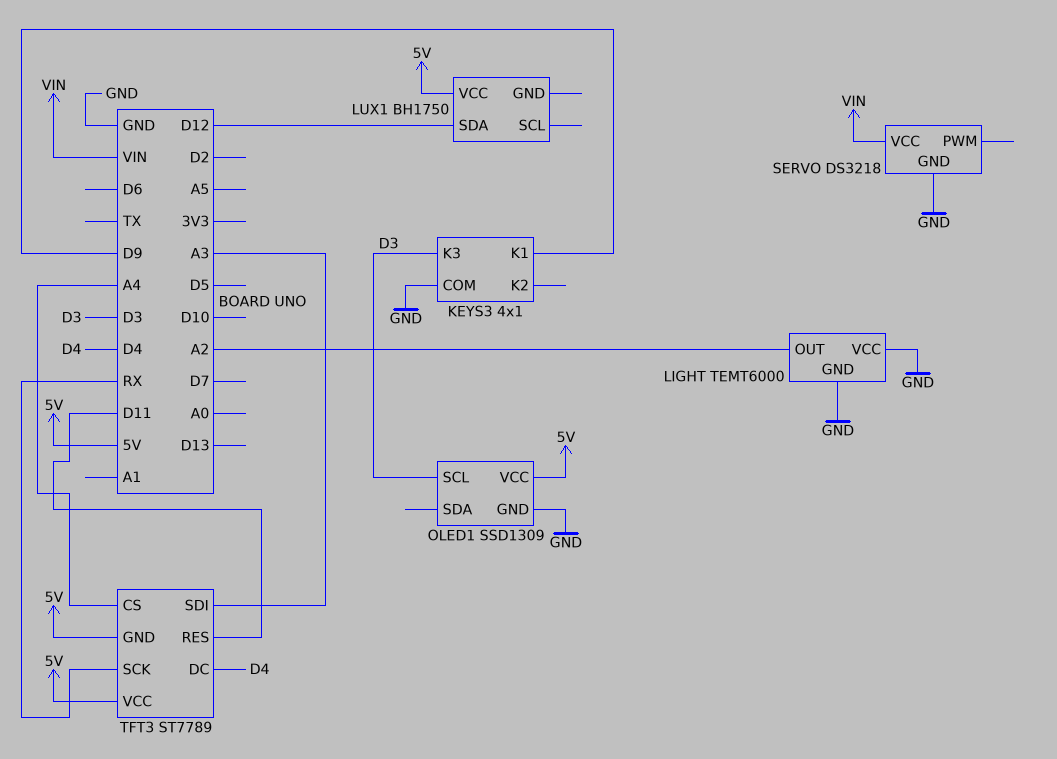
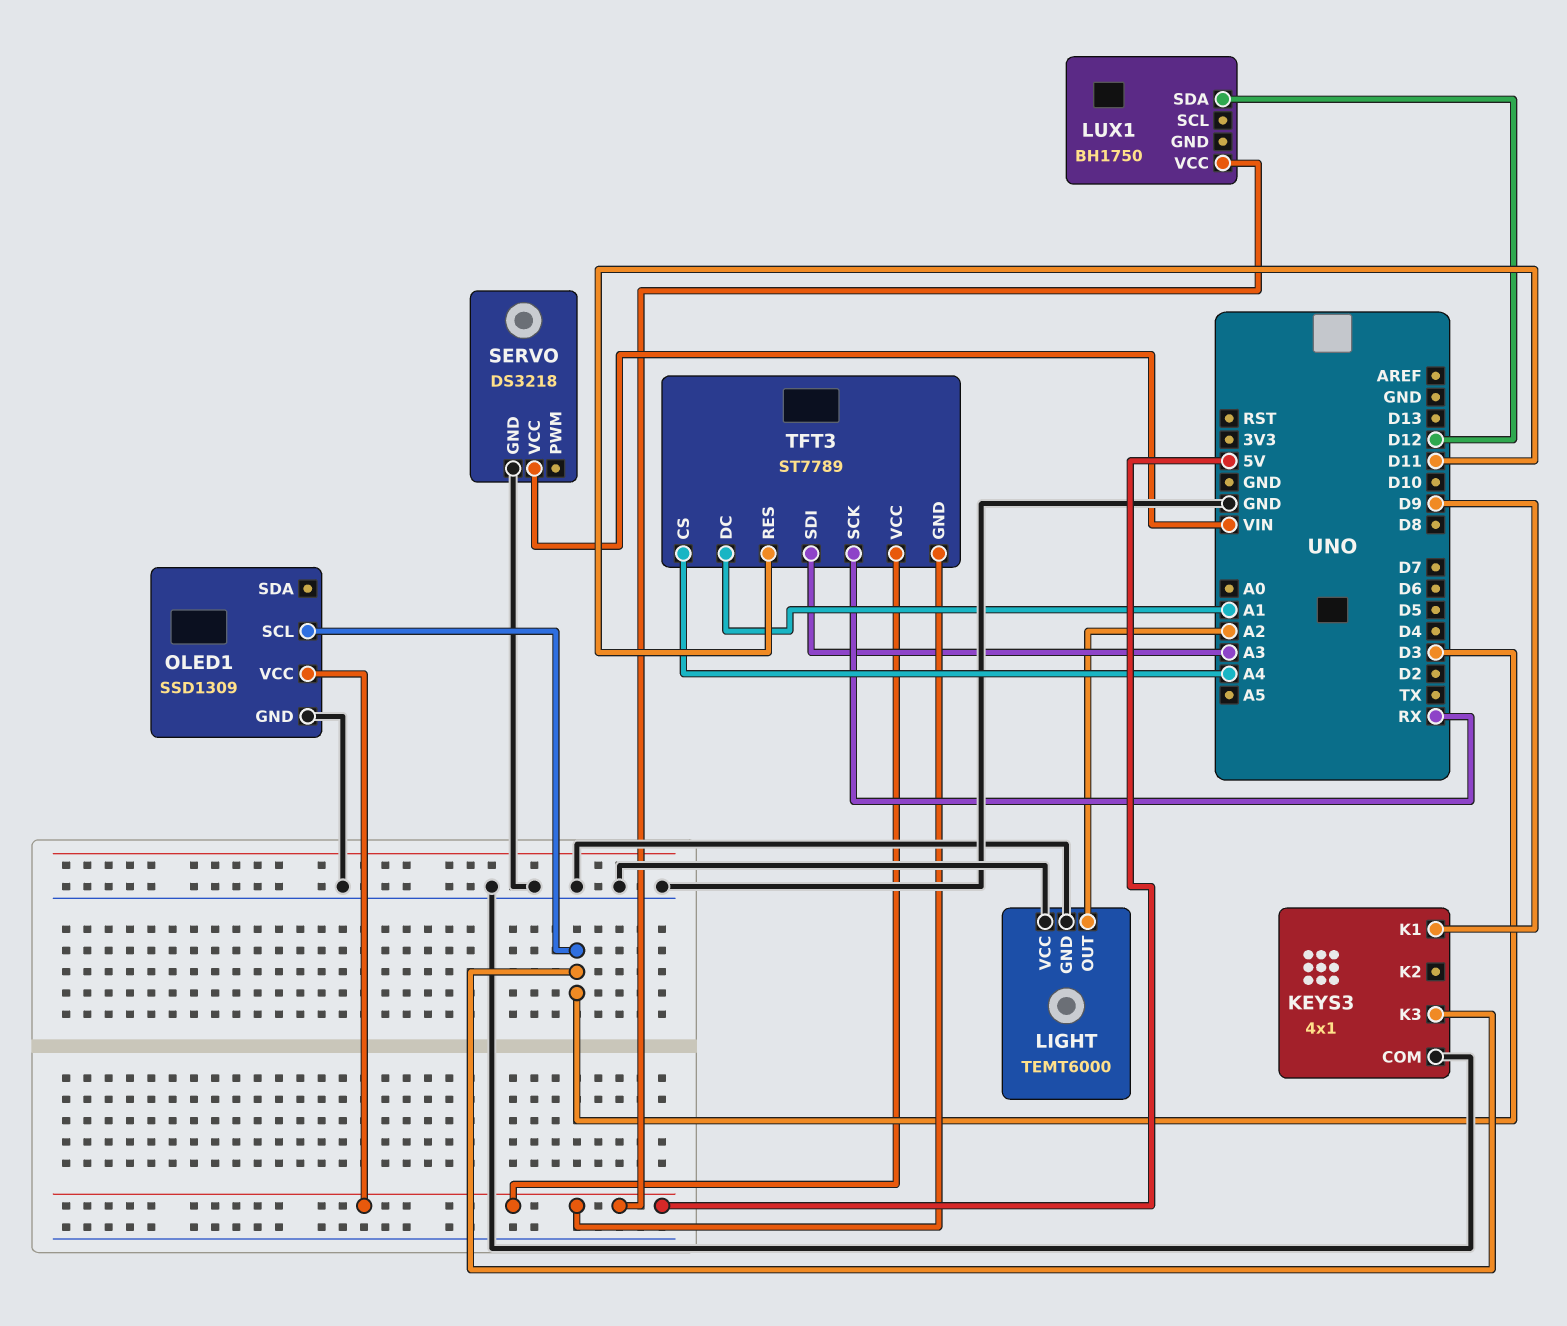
TFT3 pin DC: D4 -> A1

